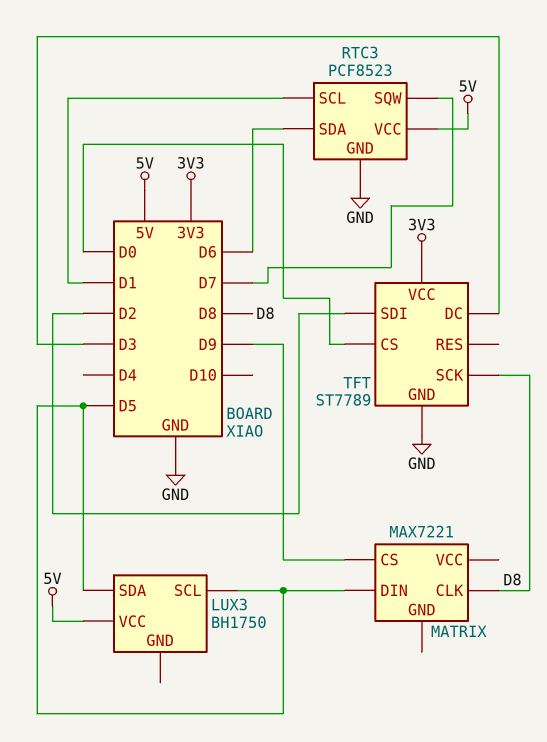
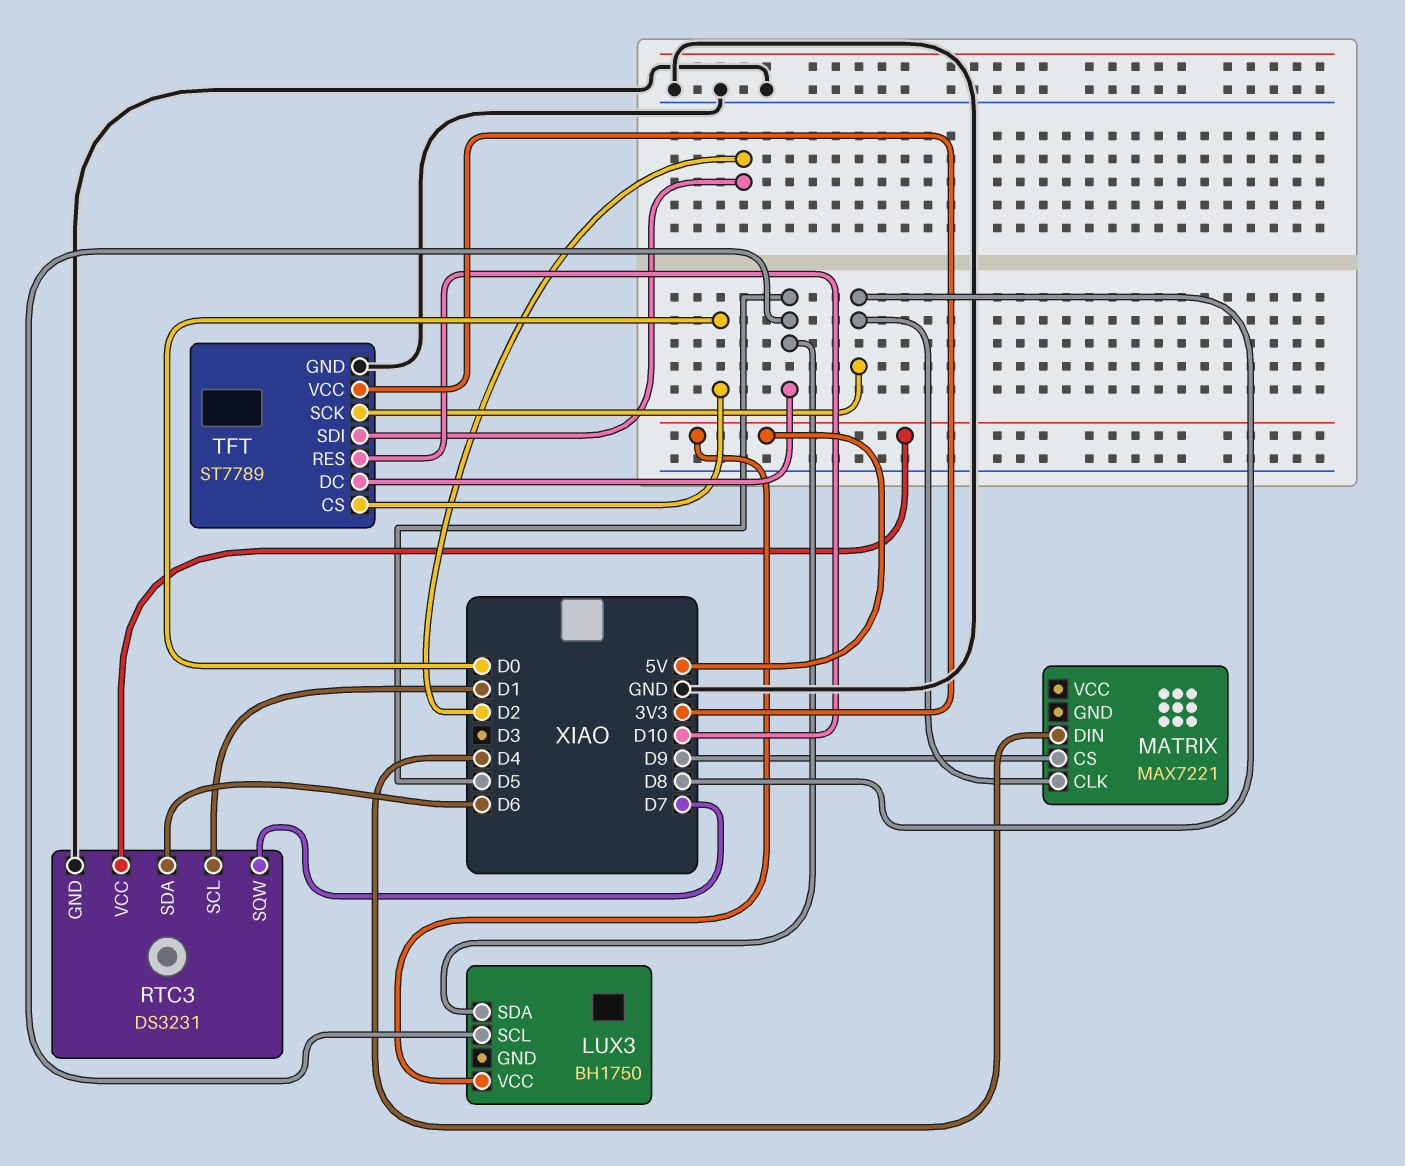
MATRIX pin DIN: D5 -> D4
RTC3: PCF8523 -> DS3231
TFT pin DC: D3 -> D5
TFT pin RES: none -> D10

